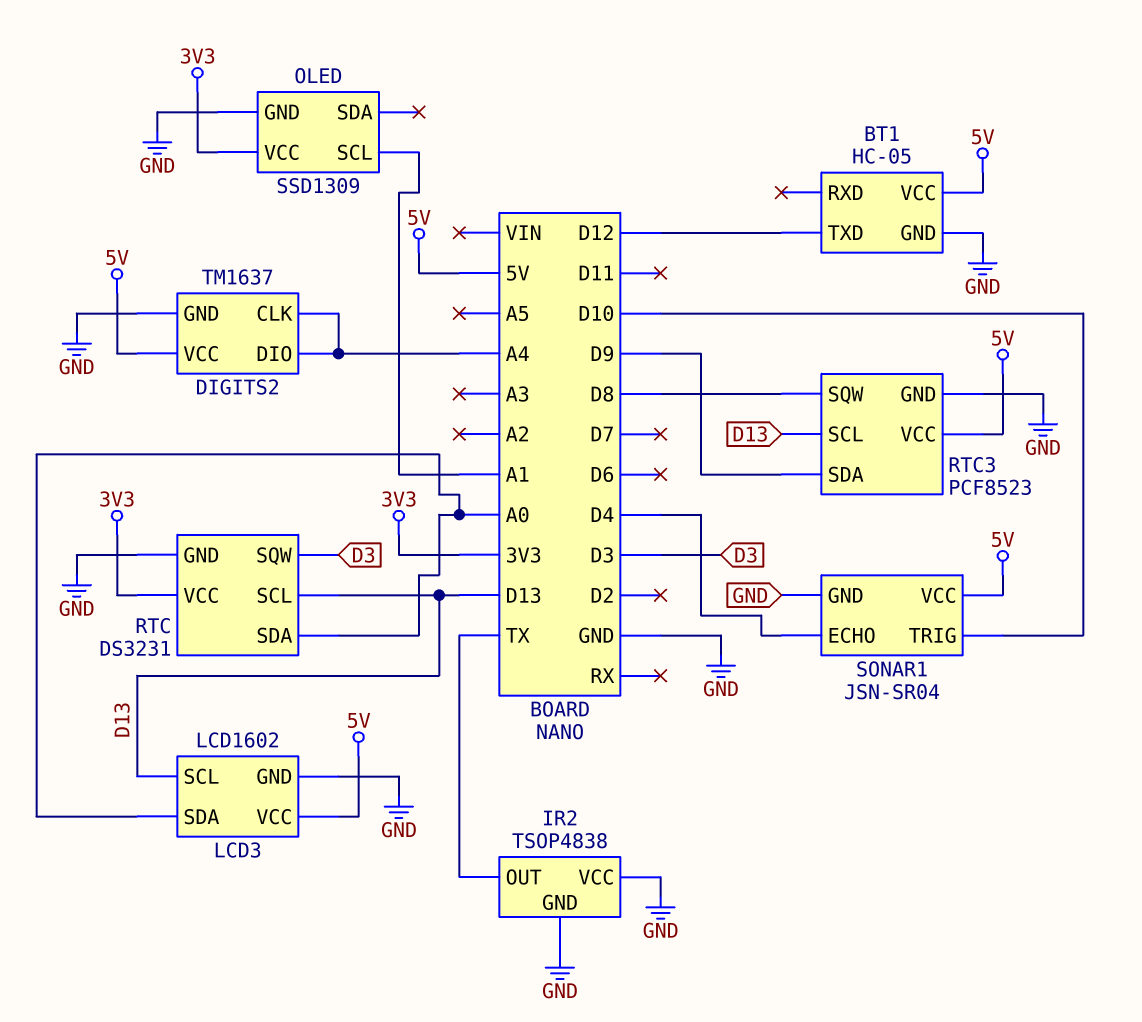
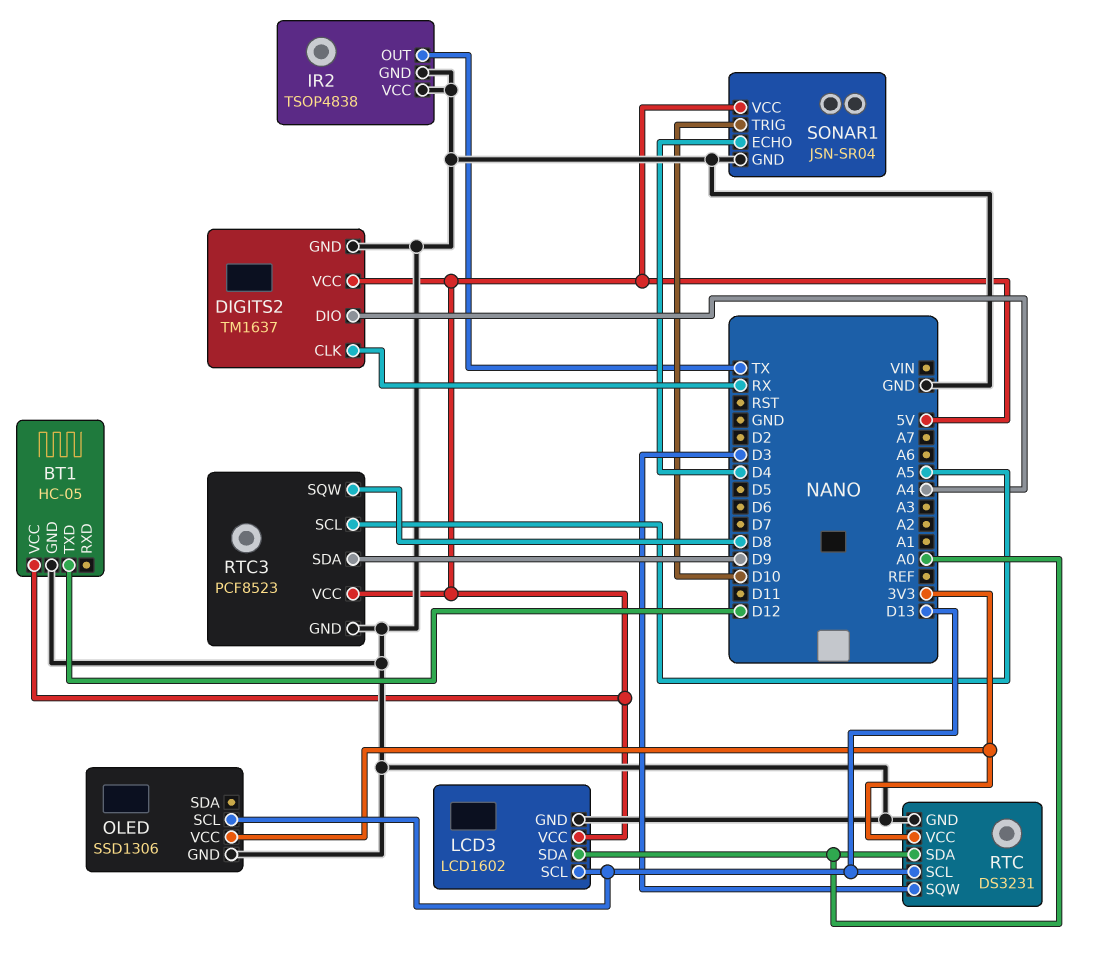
DIGITS2 pin CLK: A4 -> RX
OLED: SSD1309 -> SSD1306
OLED pin SCL: A1 -> D13
RTC3 pin SCL: D13 -> A5

